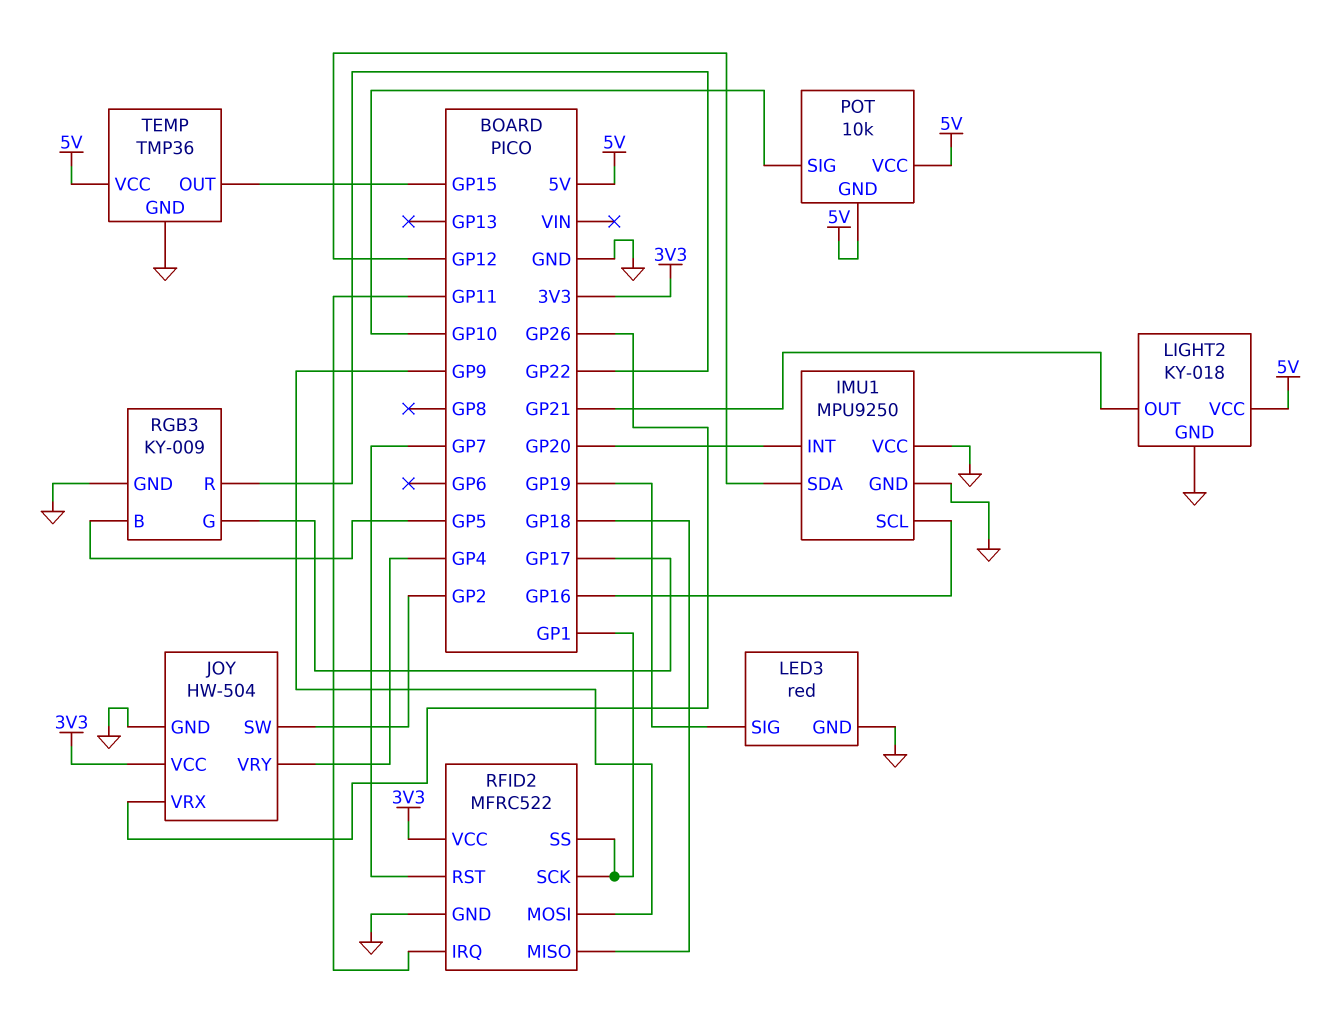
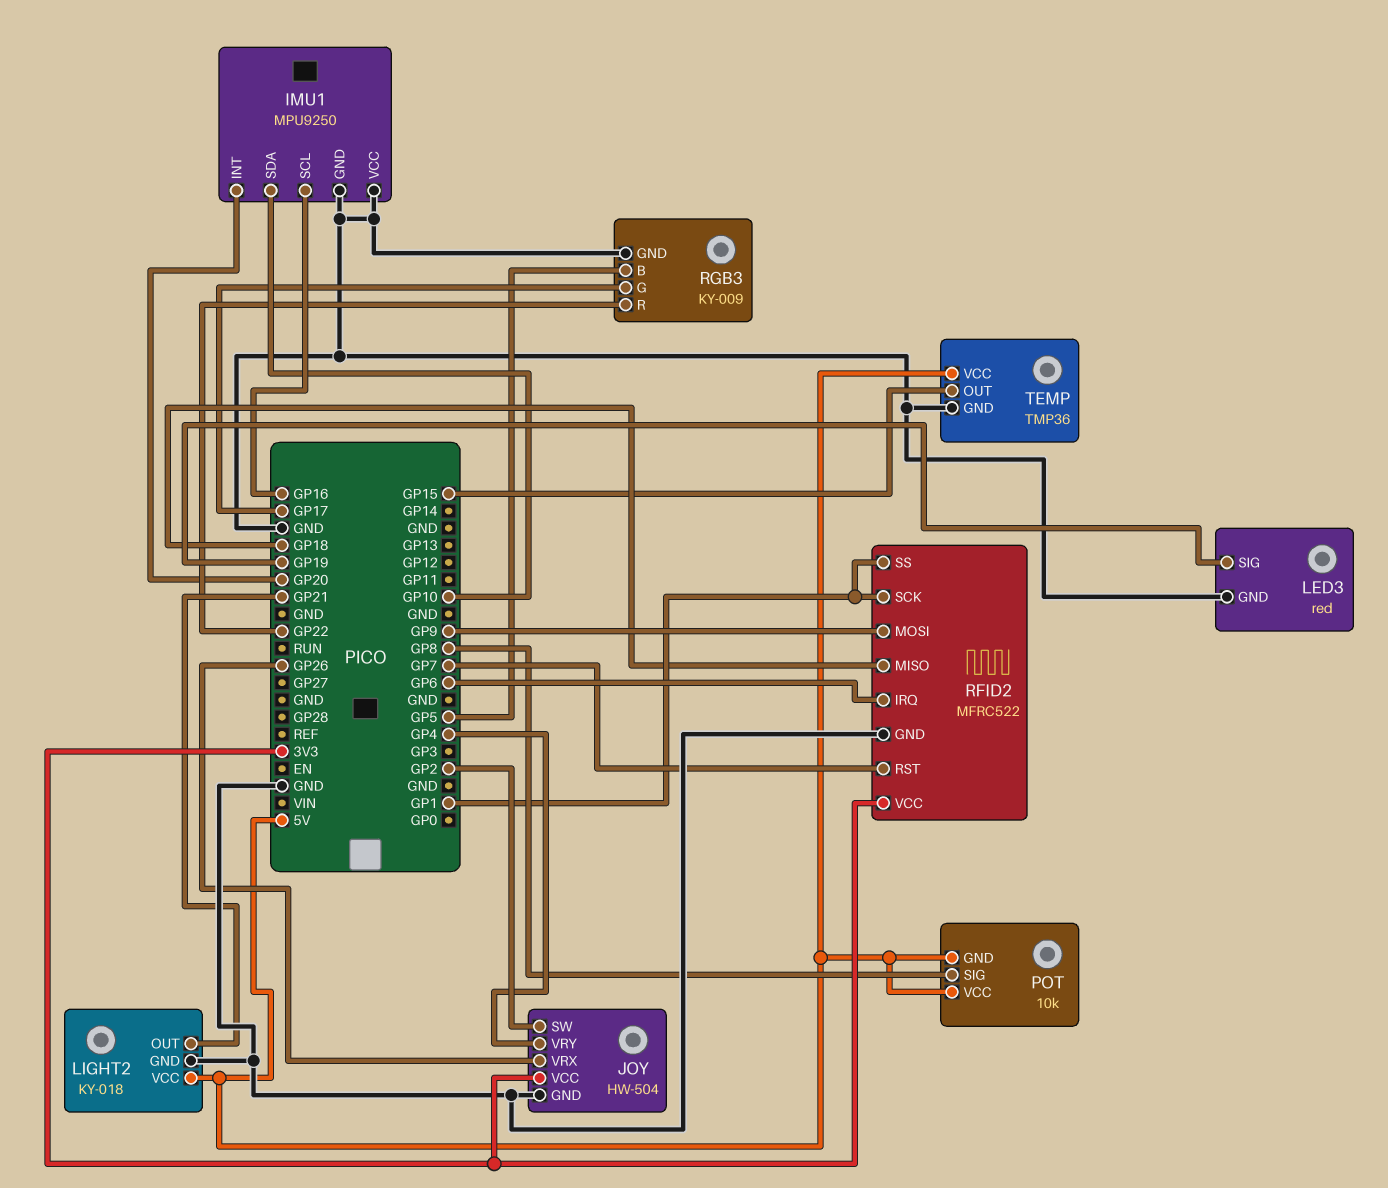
IMU1 pin SDA: GP12 -> GP10
POT pin SIG: GP10 -> GP8
RFID2 pin IRQ: GP11 -> GP6

